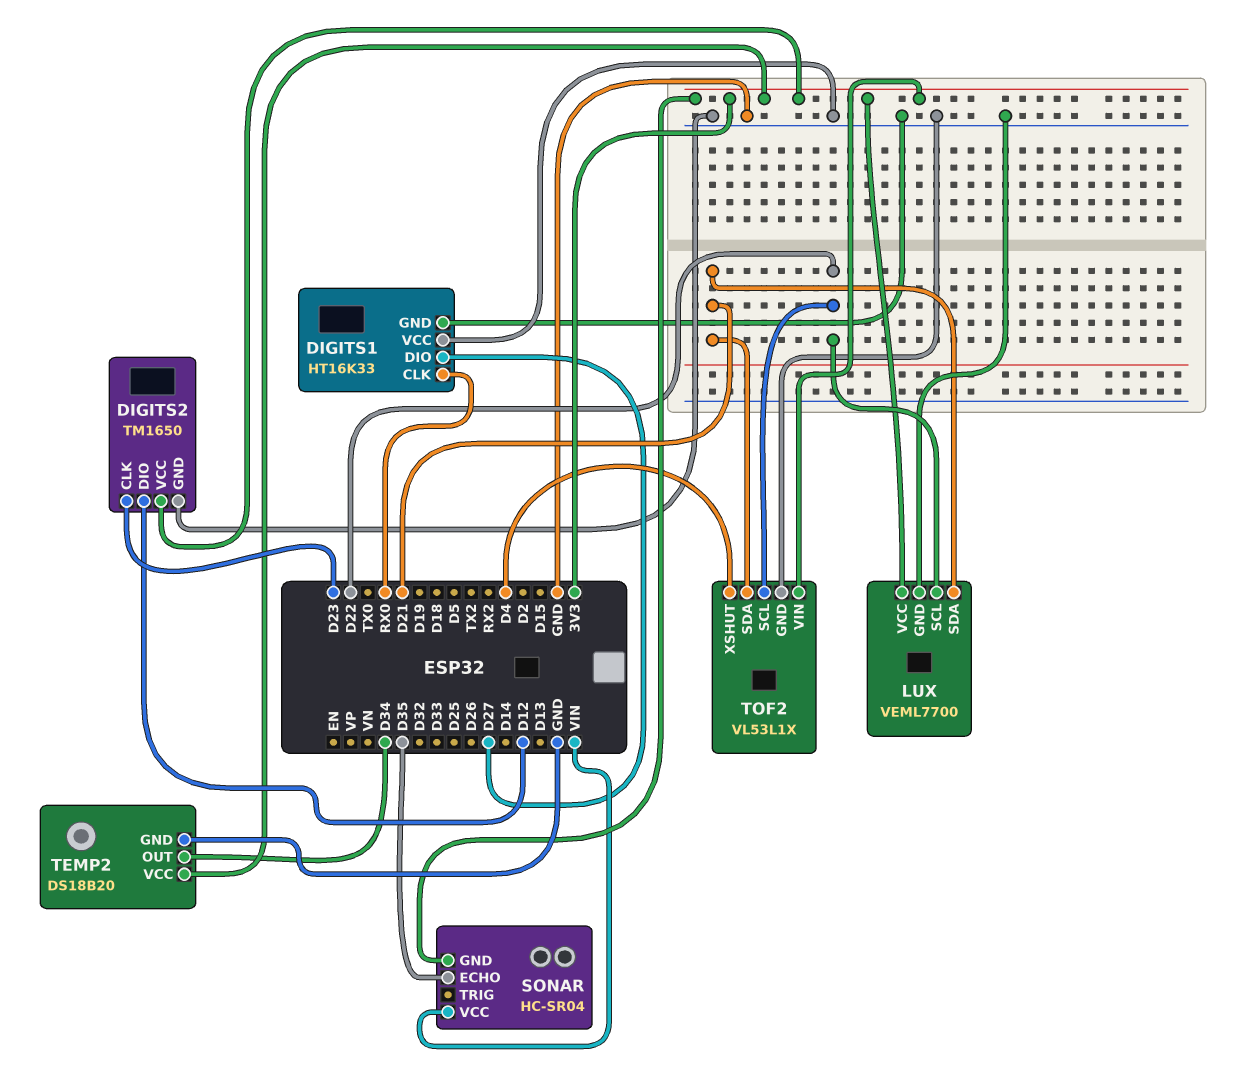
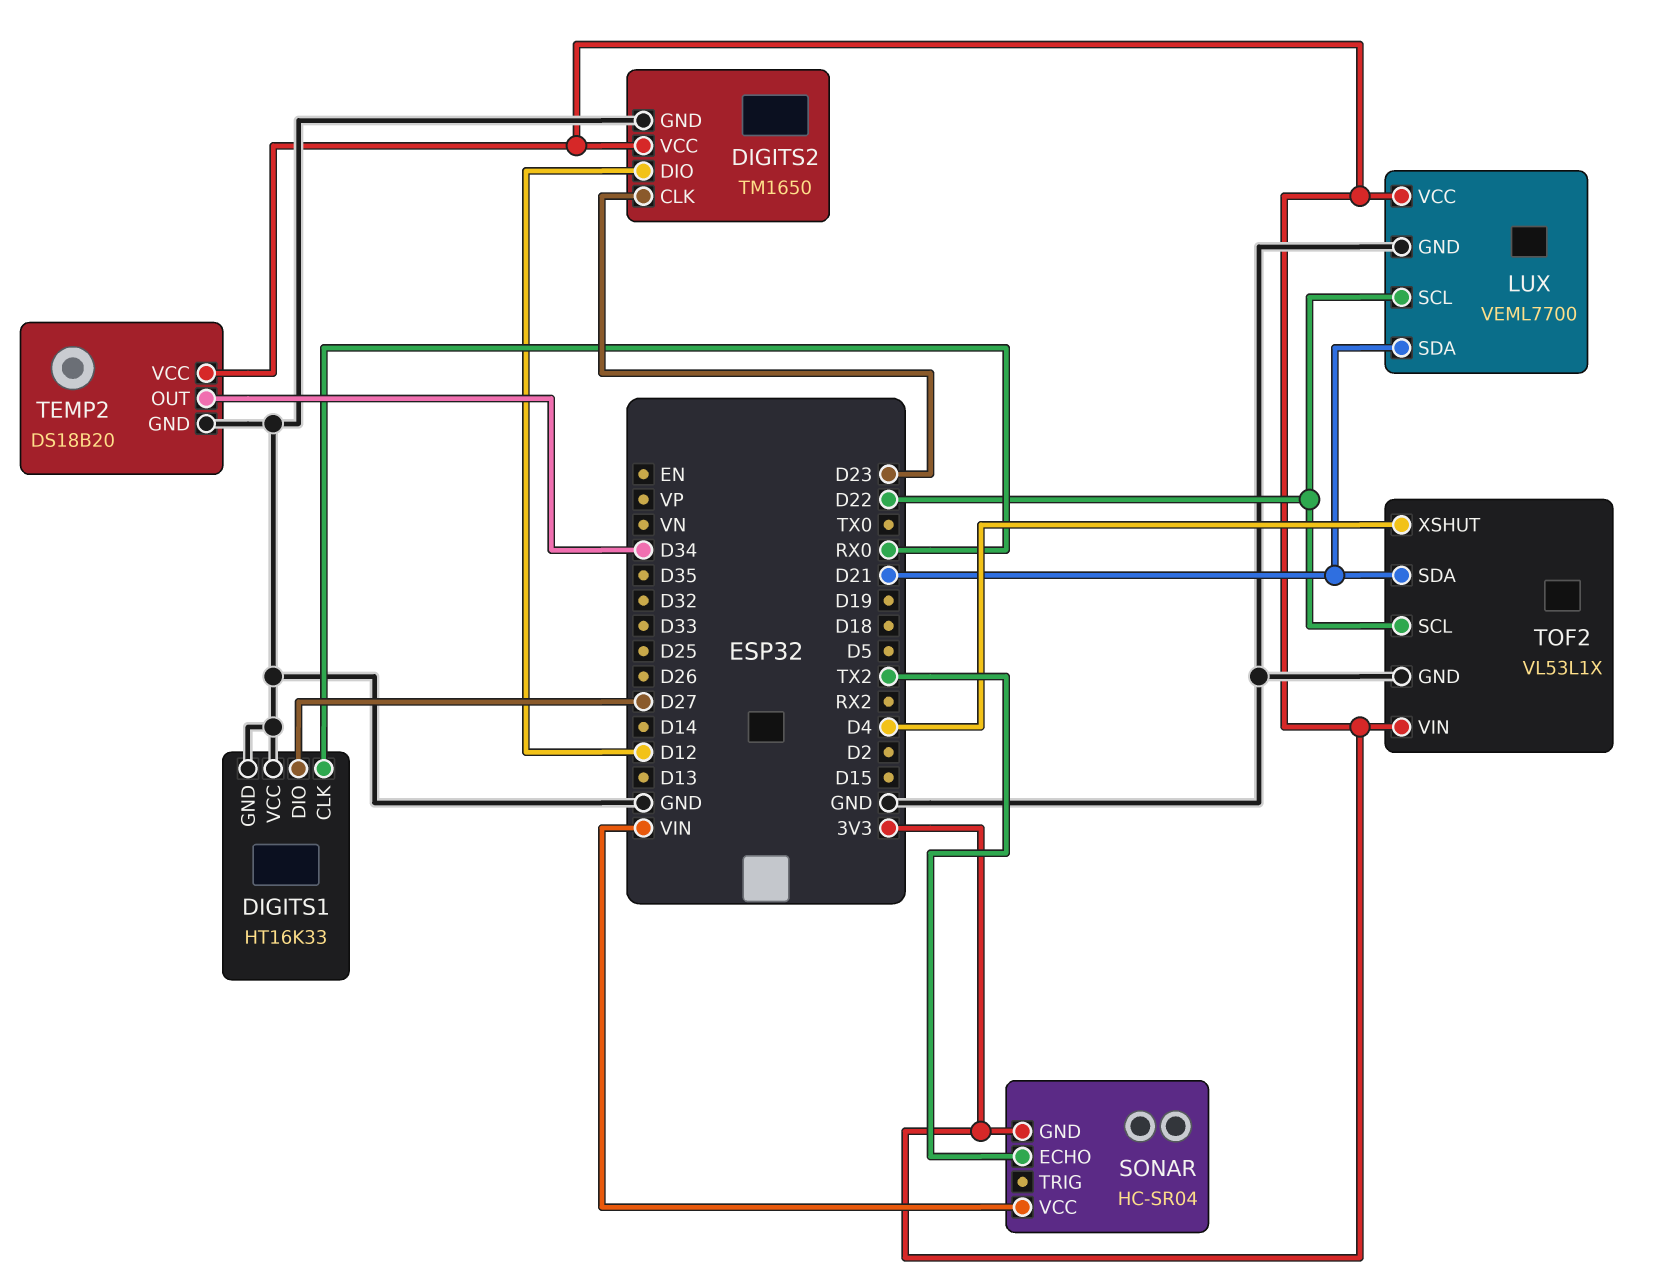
SONAR pin ECHO: D35 -> TX2

